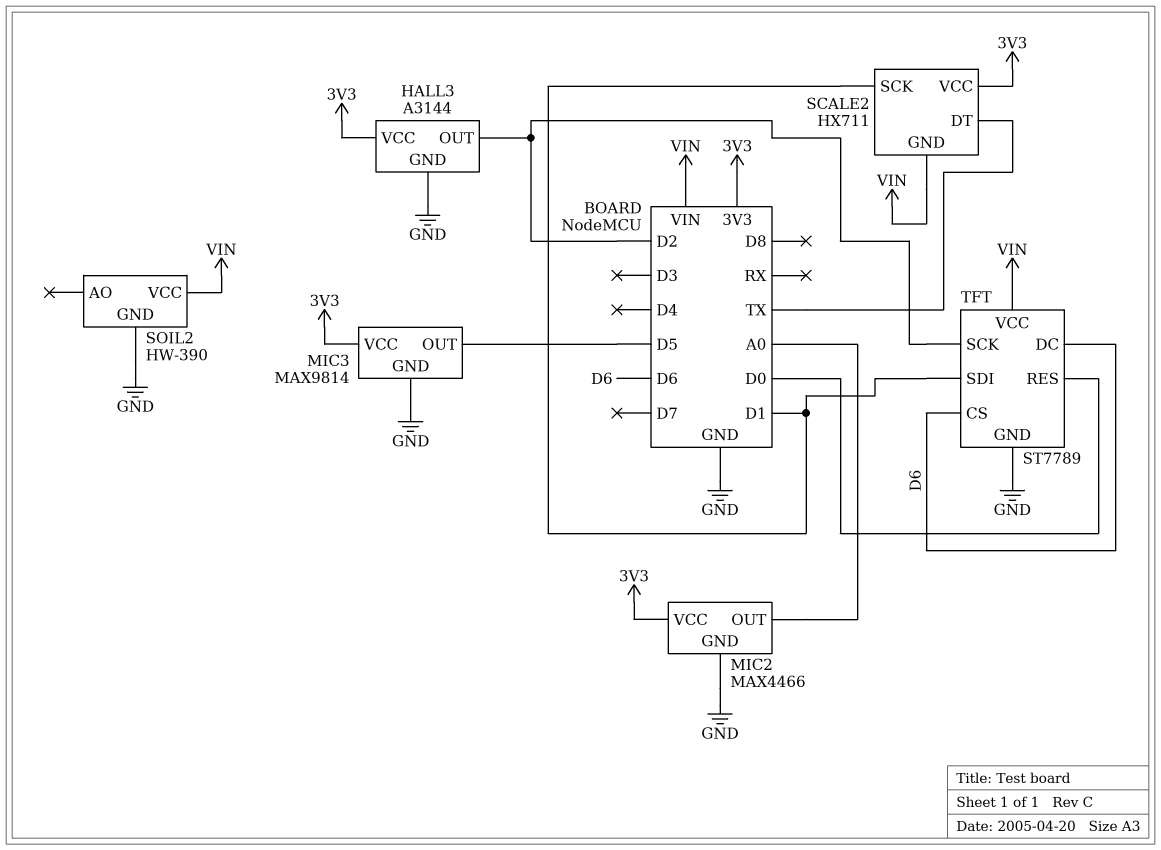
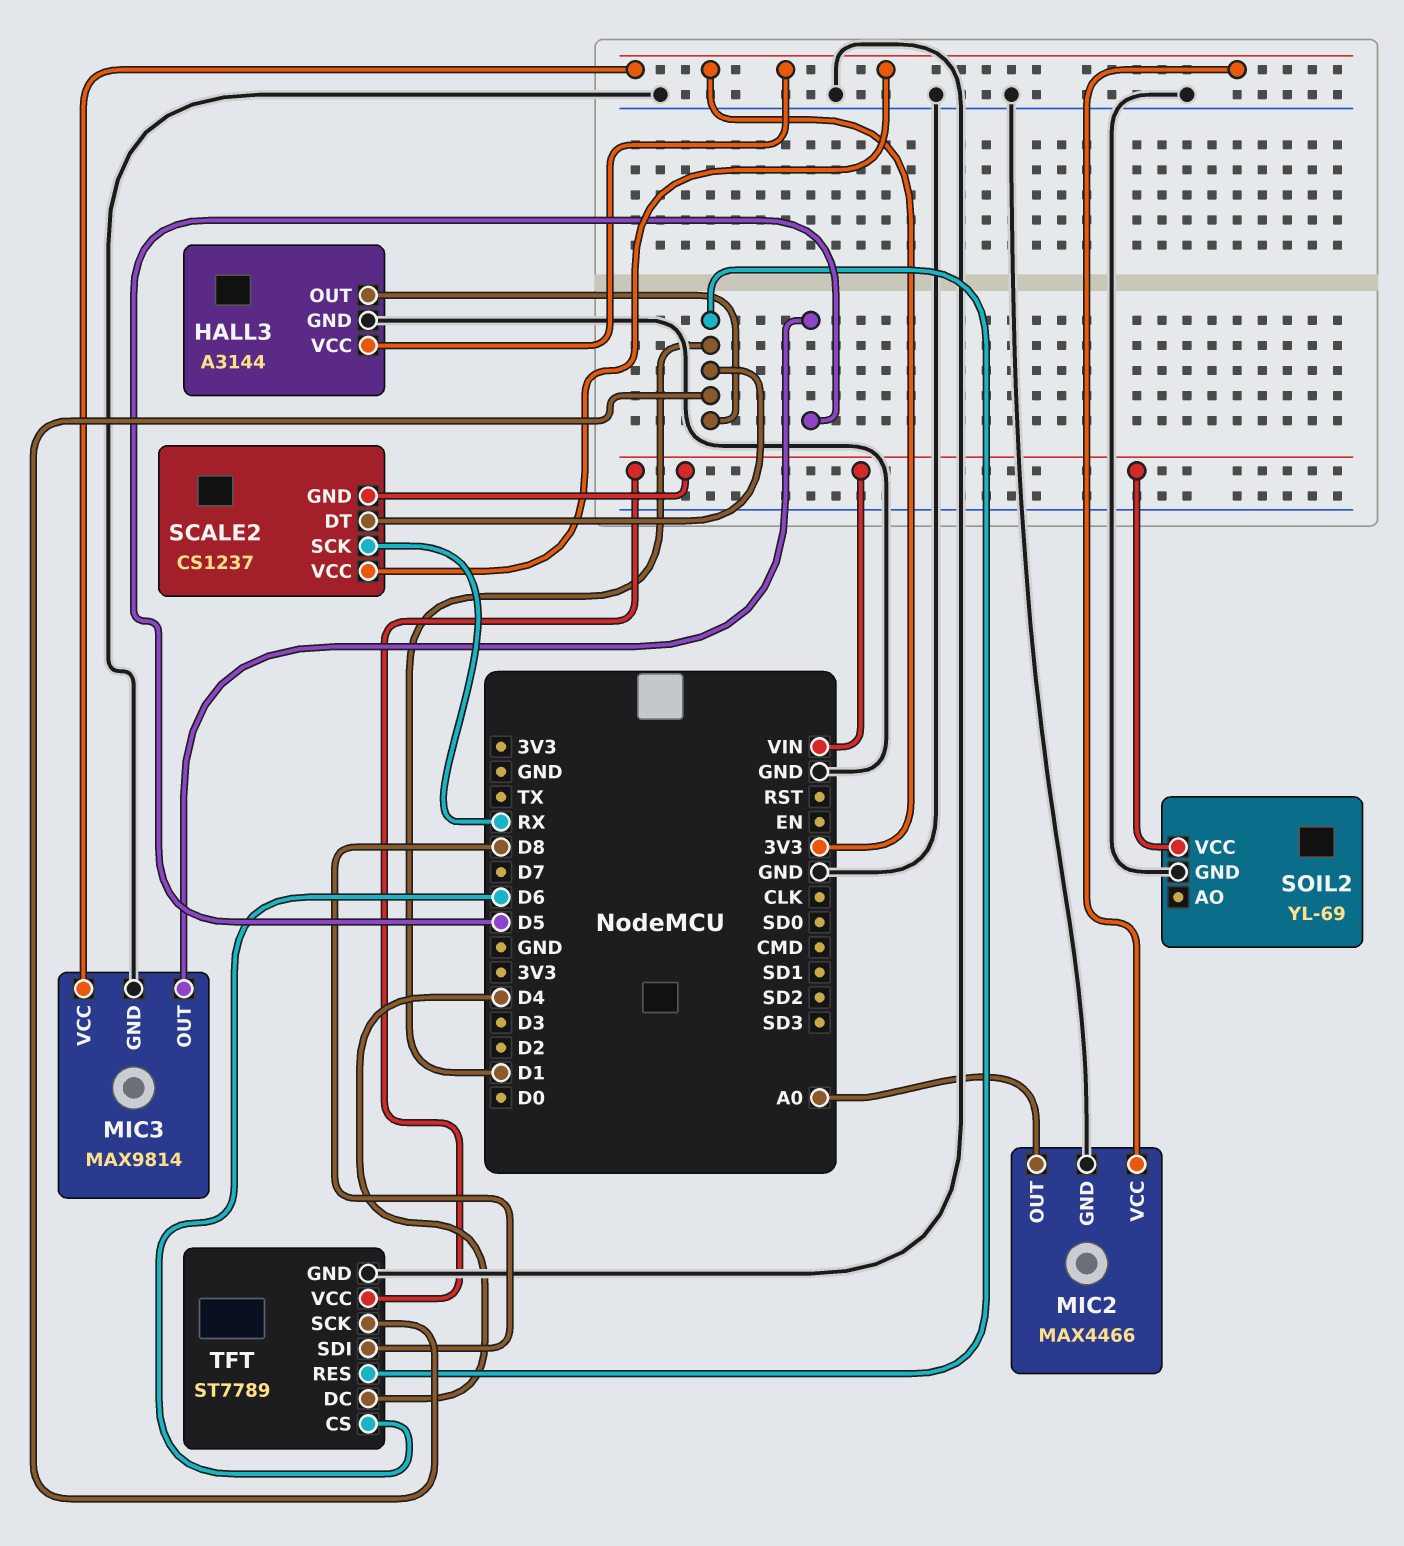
HALL3 pin OUT: D2 -> D1
SCALE2: HX711 -> CS1237
SCALE2 pin DT: TX -> D1
SCALE2 pin SCK: D1 -> RX
SOIL2: HW-390 -> YL-69
TFT pin DC: D6 -> D4
TFT pin RES: D0 -> D1
TFT pin SCK: D2 -> D1
TFT pin SDI: D1 -> D8

